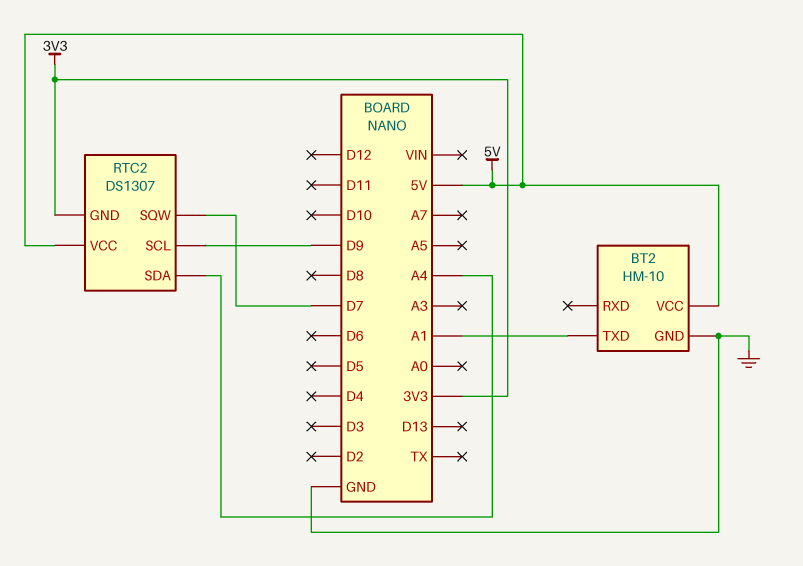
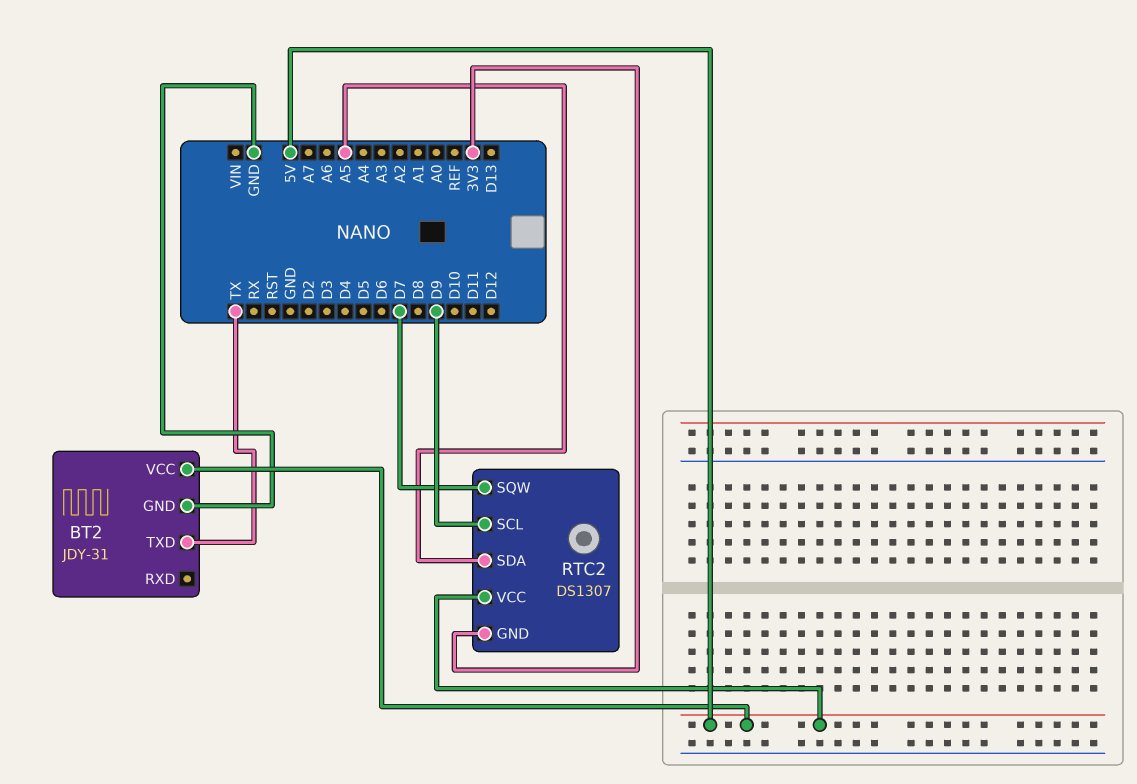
BT2: HM-10 -> JDY-31
BT2 pin TXD: A1 -> TX
RTC2 pin SDA: A4 -> A5

